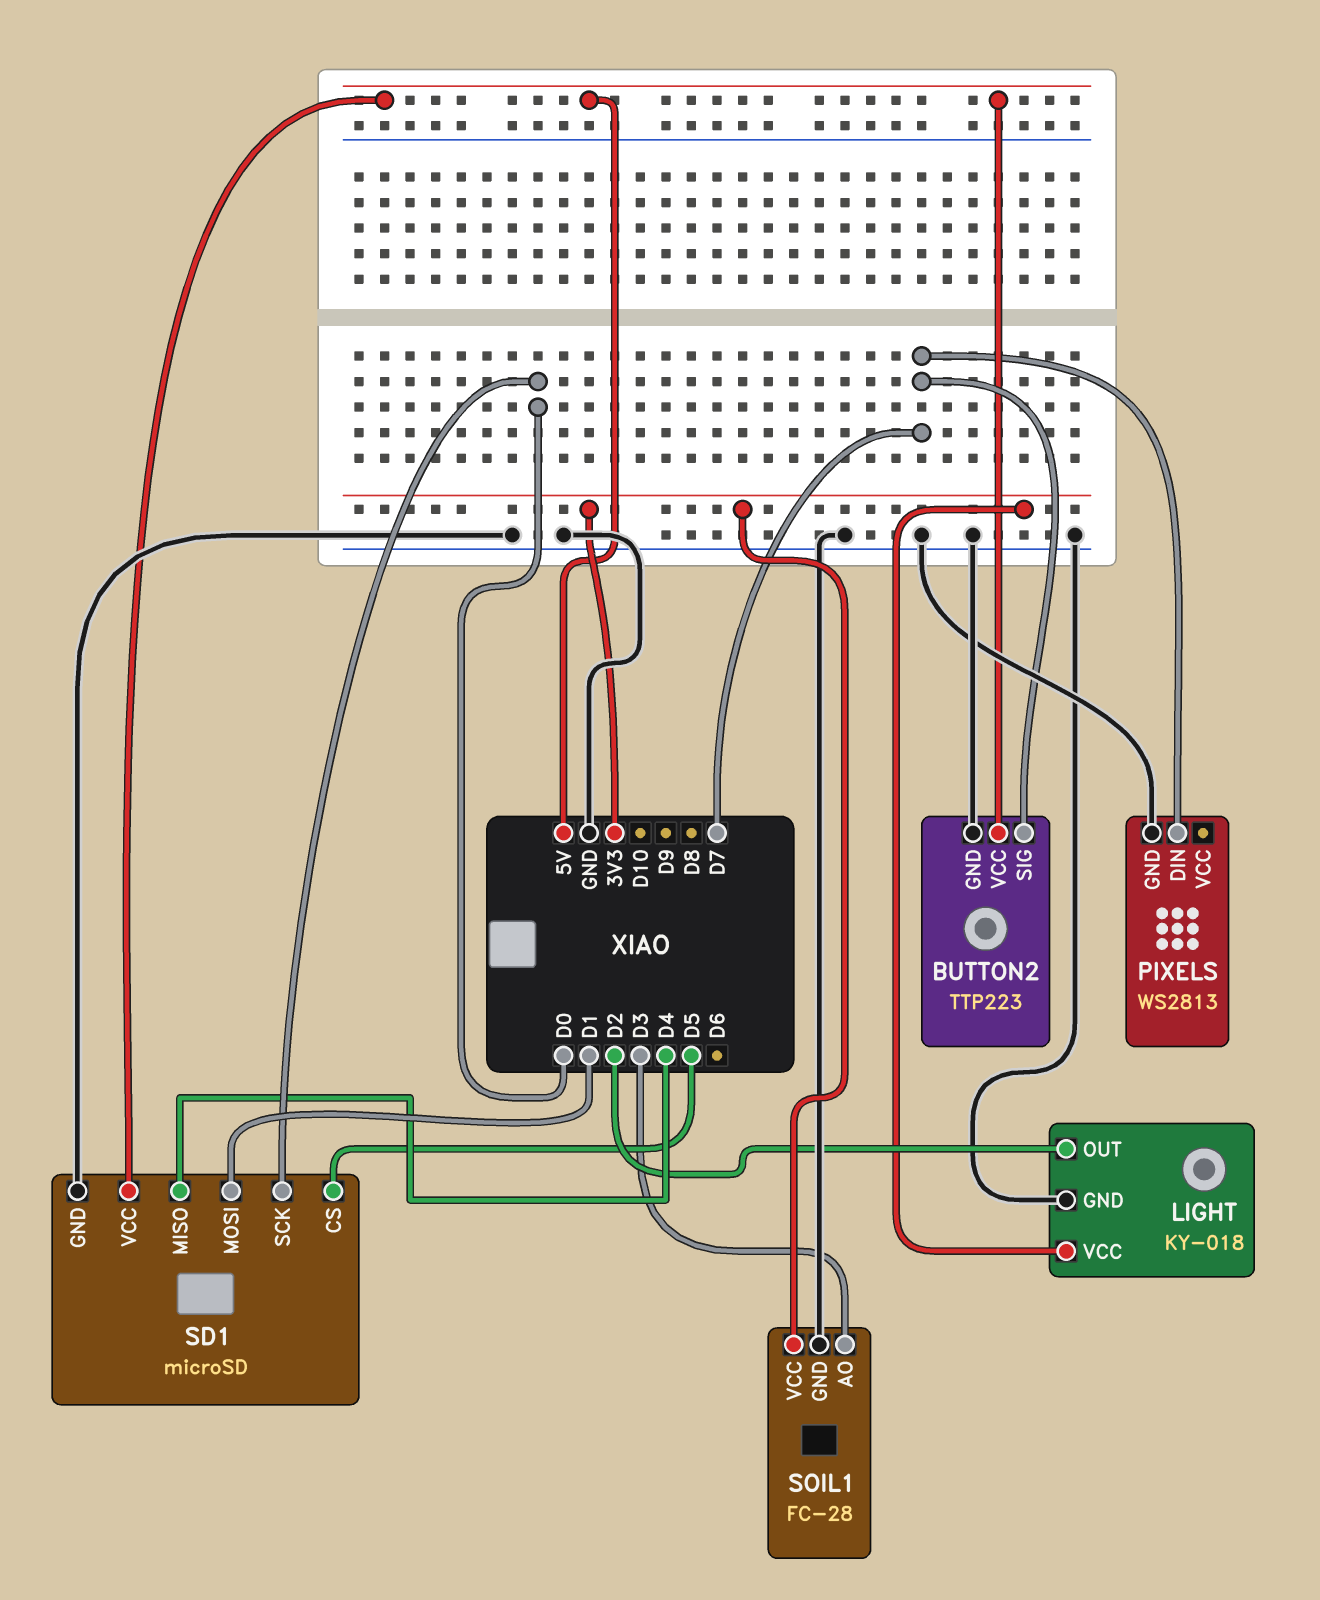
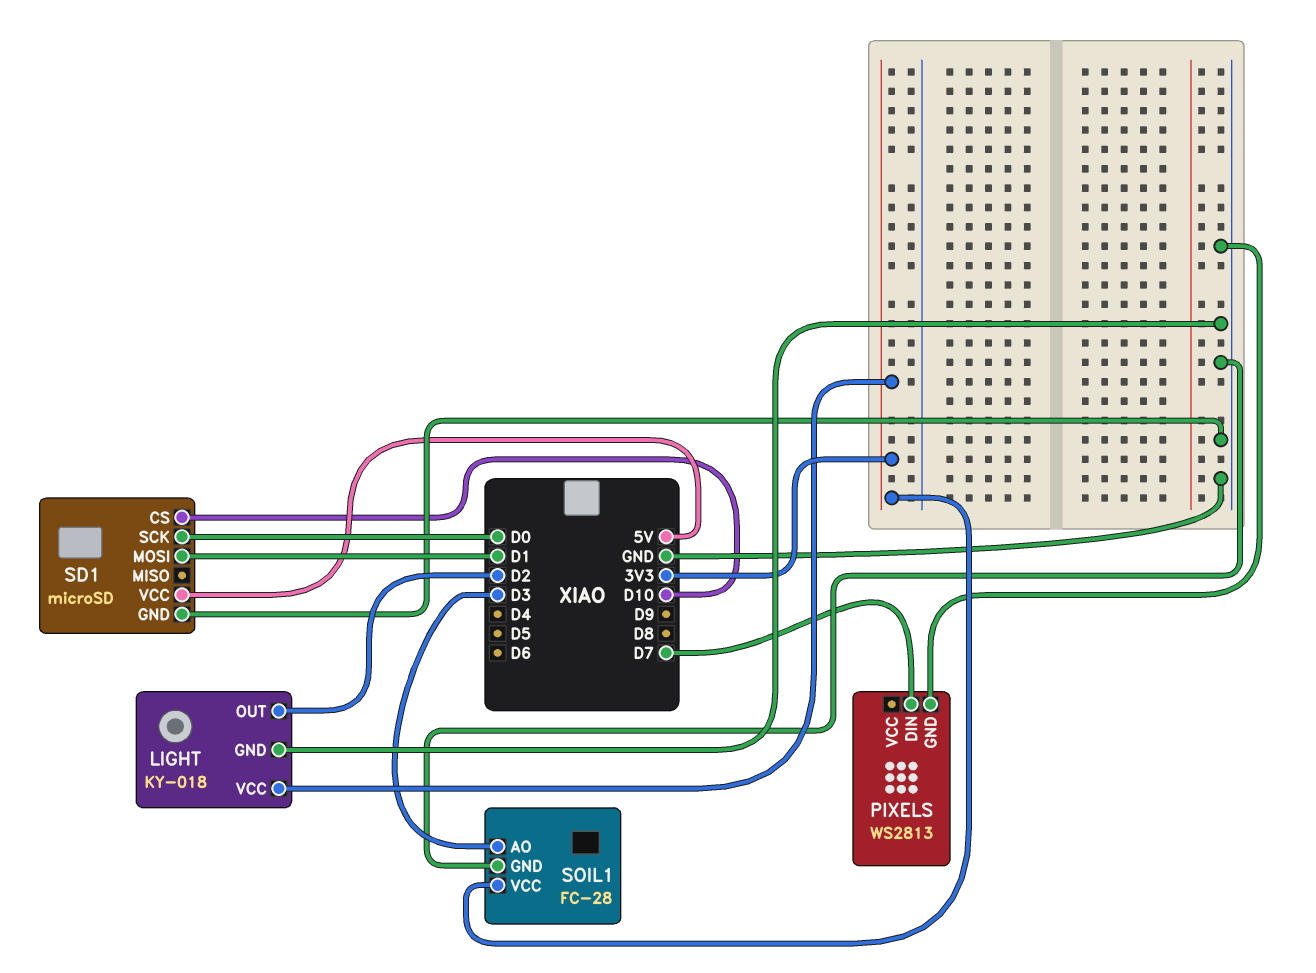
BUTTON2: TTP223 -> none
BUTTON2 pin GND: GND -> none
BUTTON2 pin SIG: D7 -> none
BUTTON2 pin VCC: 5V -> none
SD1 pin CS: D5 -> D10
SD1 pin MISO: D4 -> none

